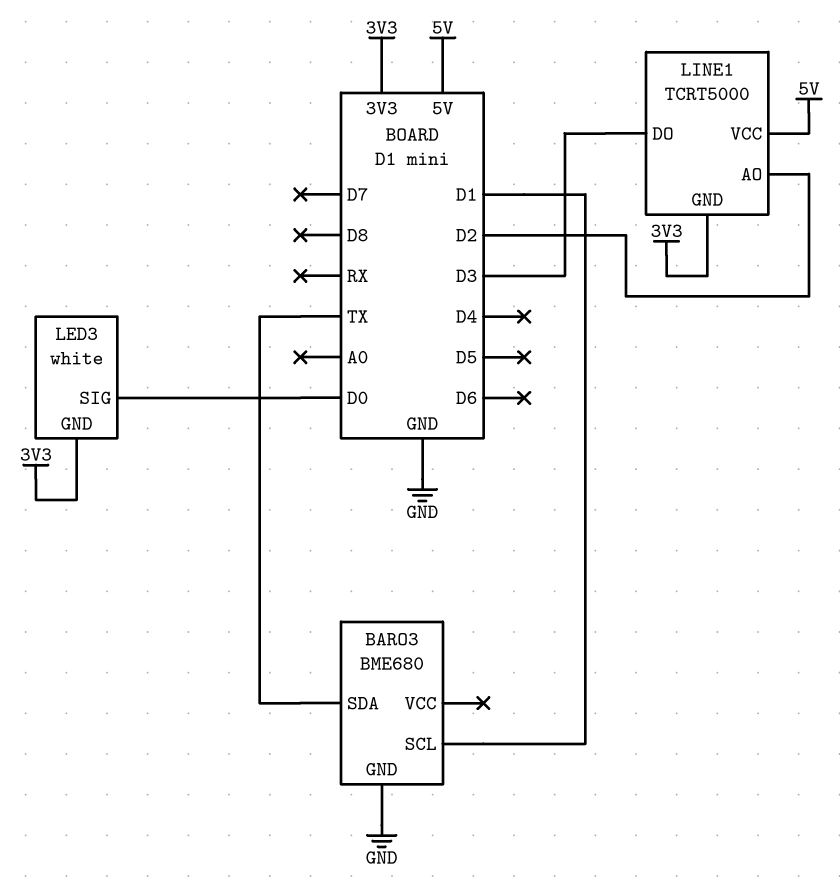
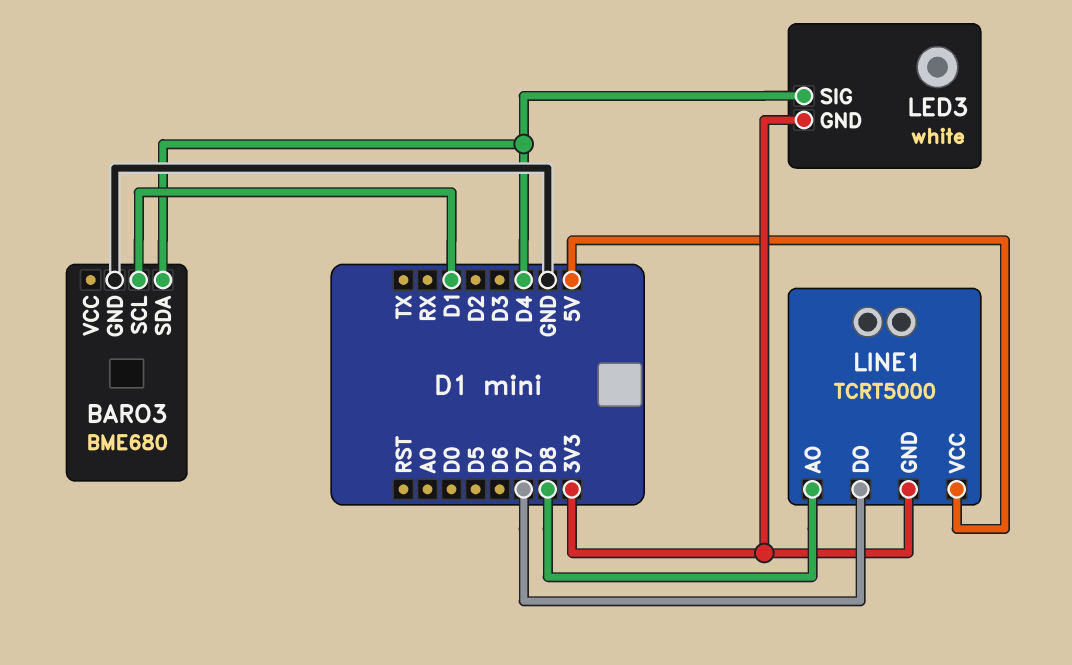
BARO3 pin SDA: TX -> D4
LED3 pin SIG: D0 -> D4
LINE1 pin AO: D2 -> D8
LINE1 pin DO: D3 -> D7

